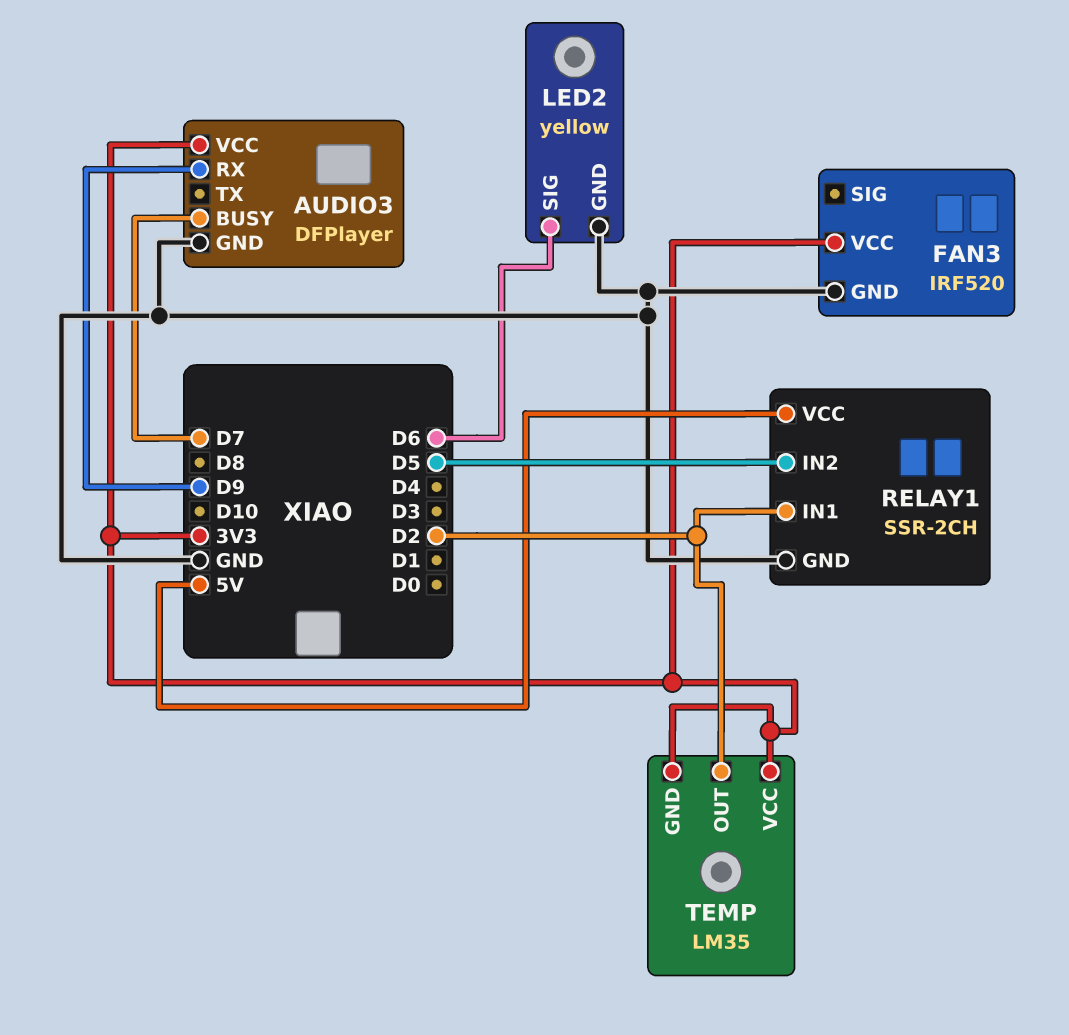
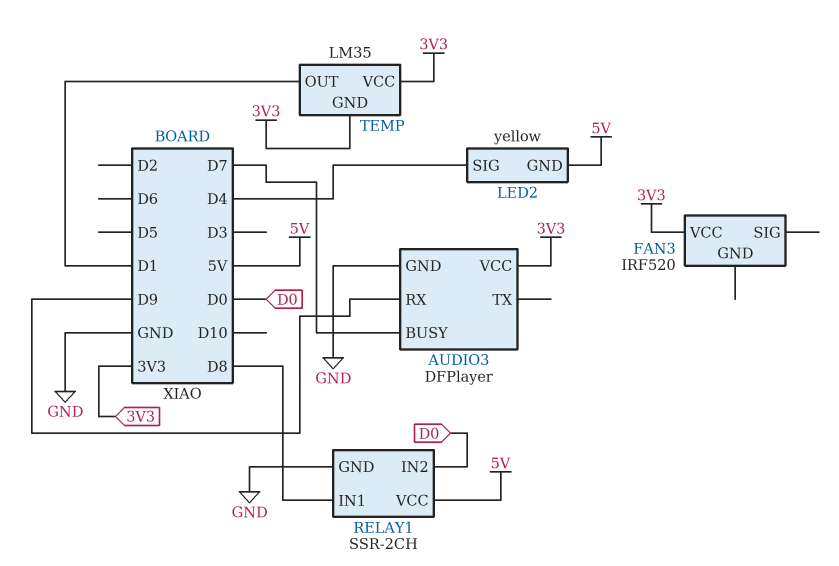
FAN3 pin GND: GND -> none
LED2 pin GND: GND -> 5V
LED2 pin SIG: D6 -> D4
RELAY1 pin IN1: D2 -> D8
RELAY1 pin IN2: D5 -> D0
TEMP pin OUT: D2 -> D1

